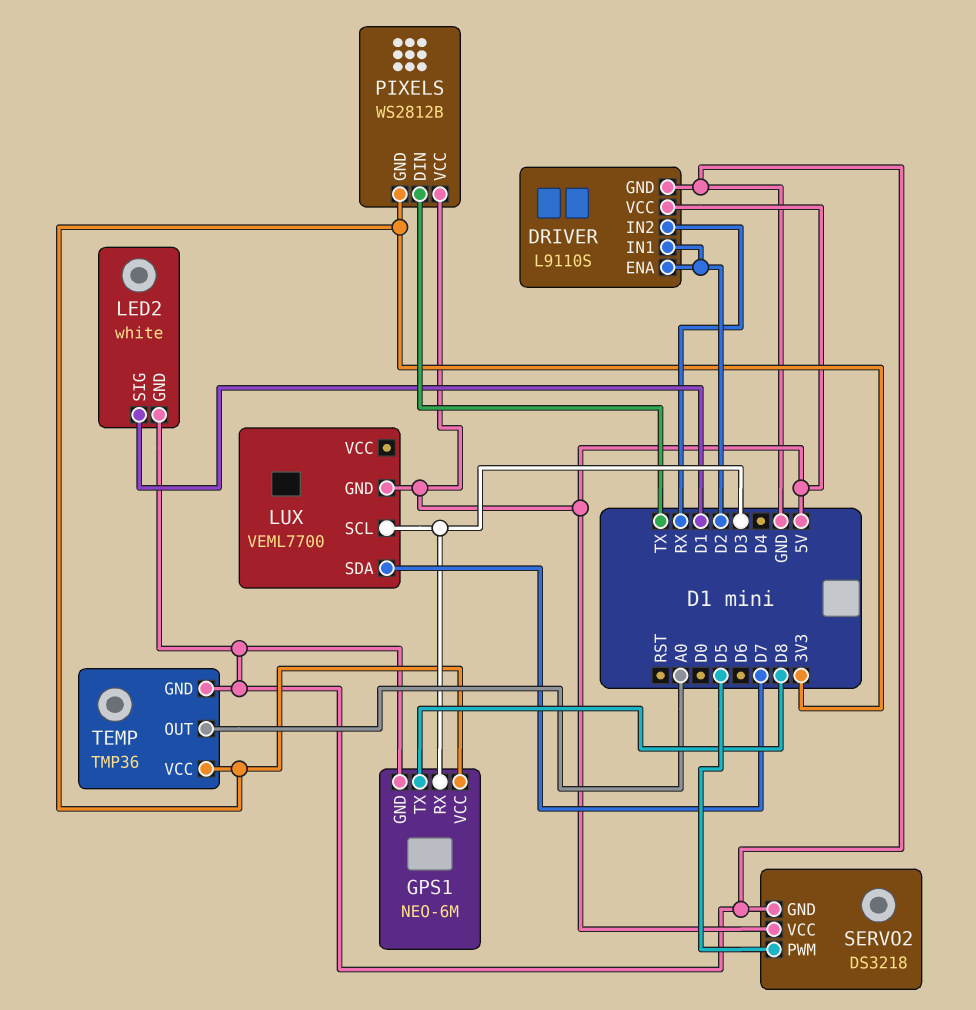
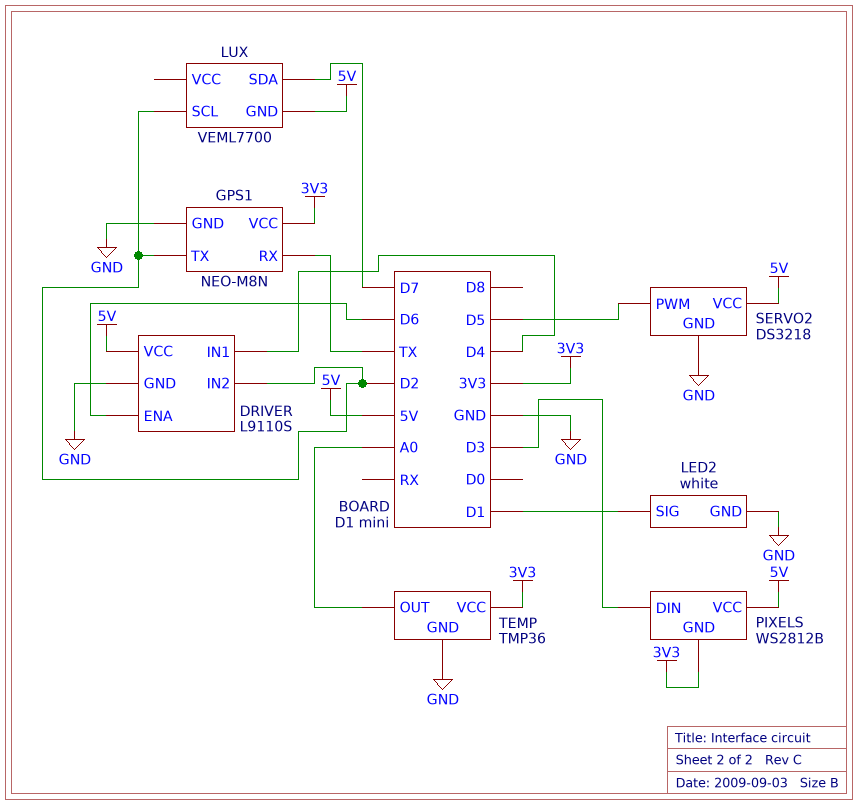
DRIVER pin ENA: D2 -> D6
DRIVER pin IN1: D2 -> D4
DRIVER pin IN2: RX -> D2
GPS1: NEO-6M -> NEO-M8N
GPS1 pin RX: D3 -> TX
GPS1 pin TX: D8 -> D2
LUX pin SCL: D3 -> D2
PIXELS pin DIN: TX -> D3

